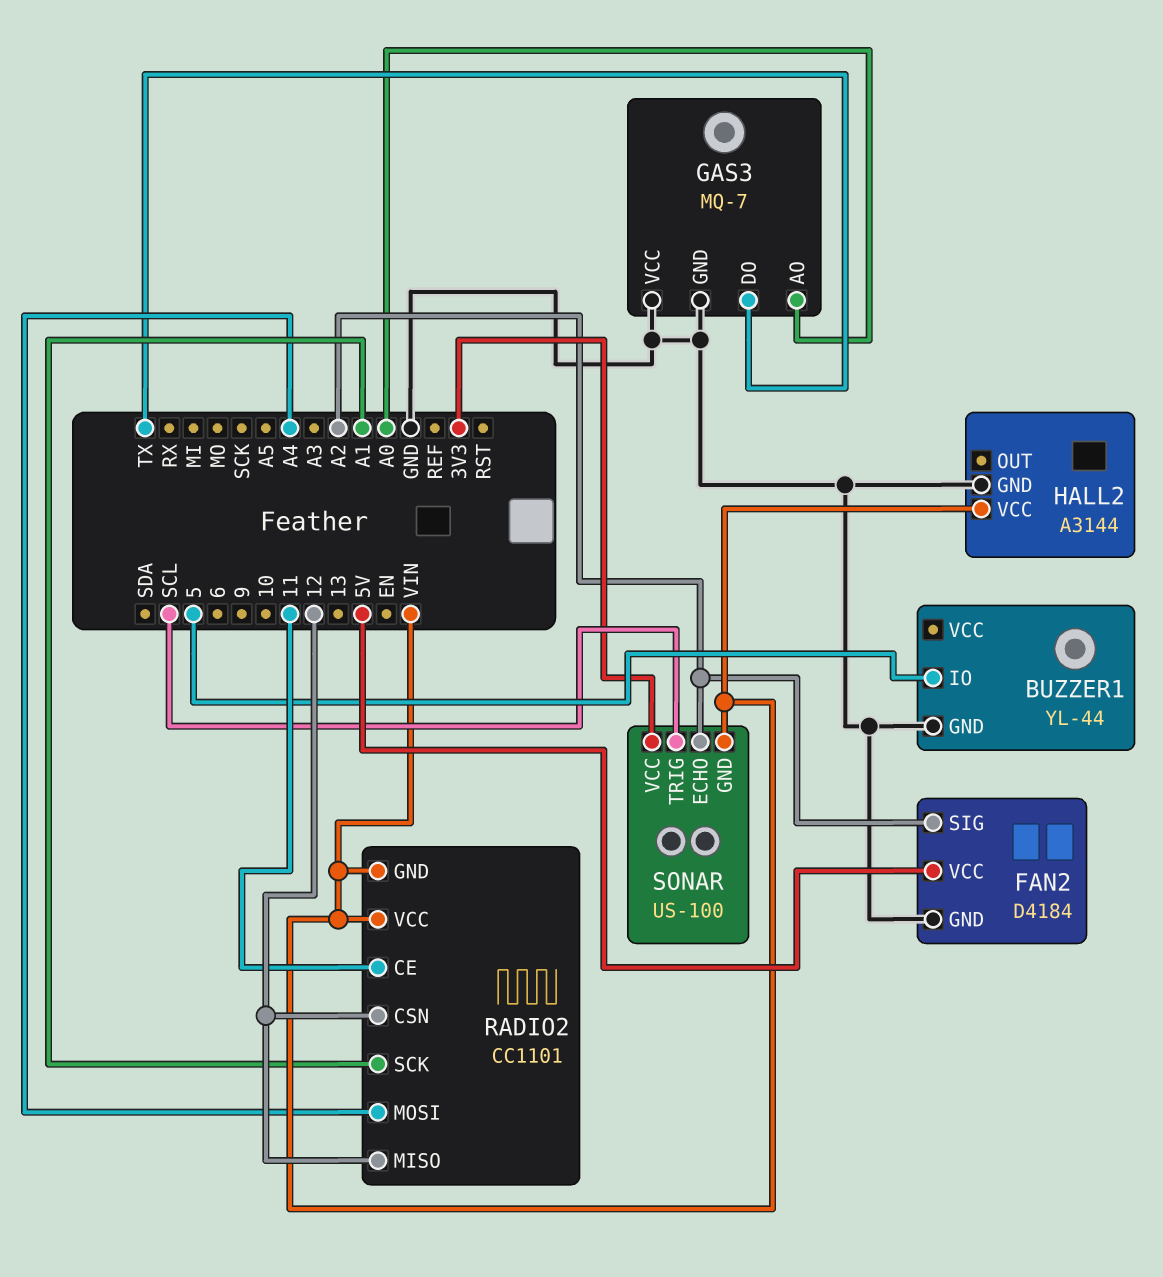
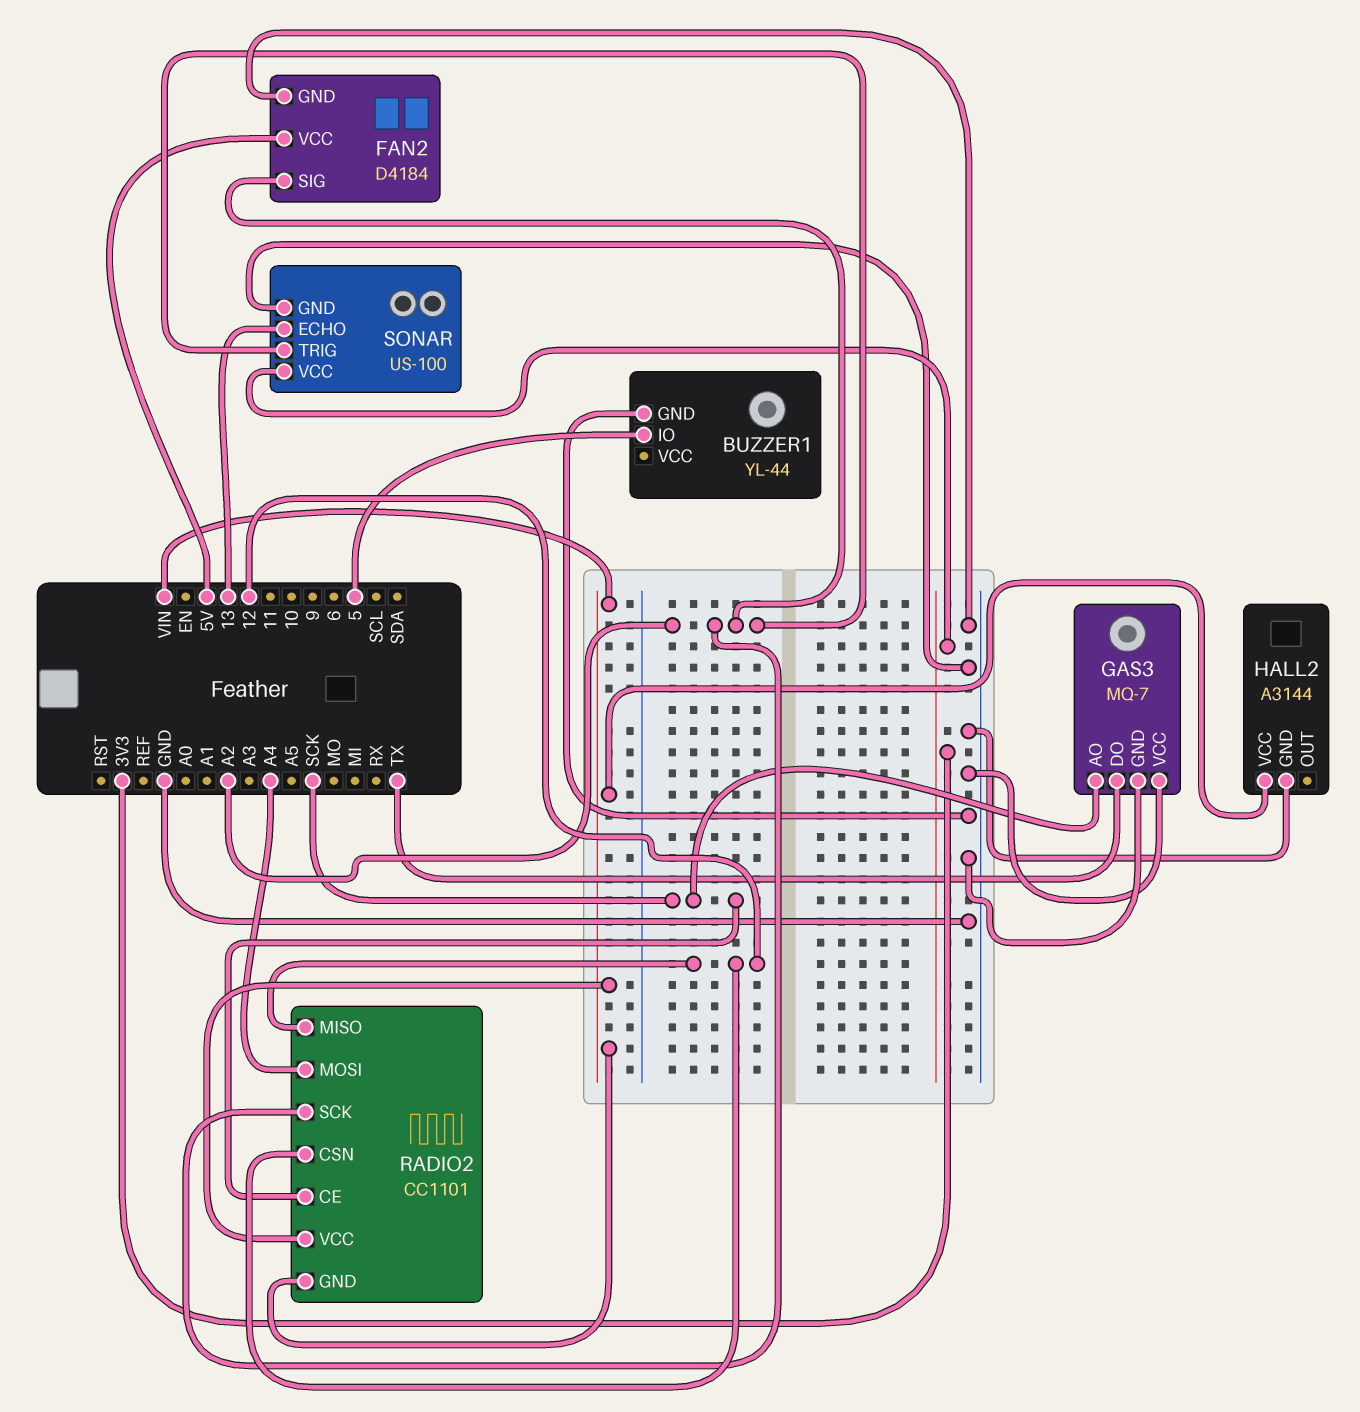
GAS3 pin AO: A0 -> SCK
RADIO2 pin CE: 11 -> SCK
RADIO2 pin SCK: A1 -> A2
SONAR pin ECHO: A2 -> 13
SONAR pin GND: VIN -> GND
SONAR pin TRIG: SCL -> A2

